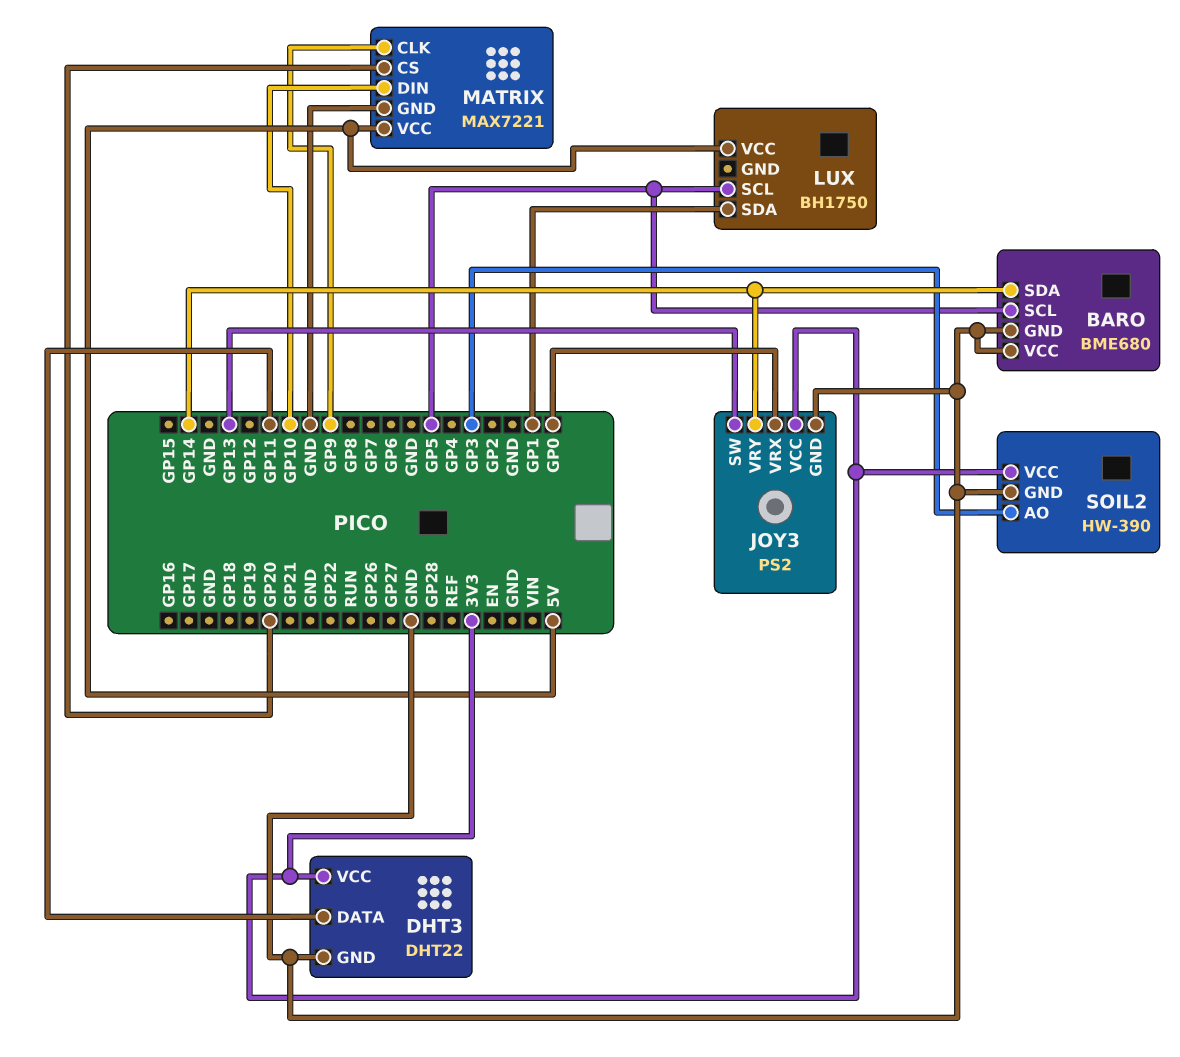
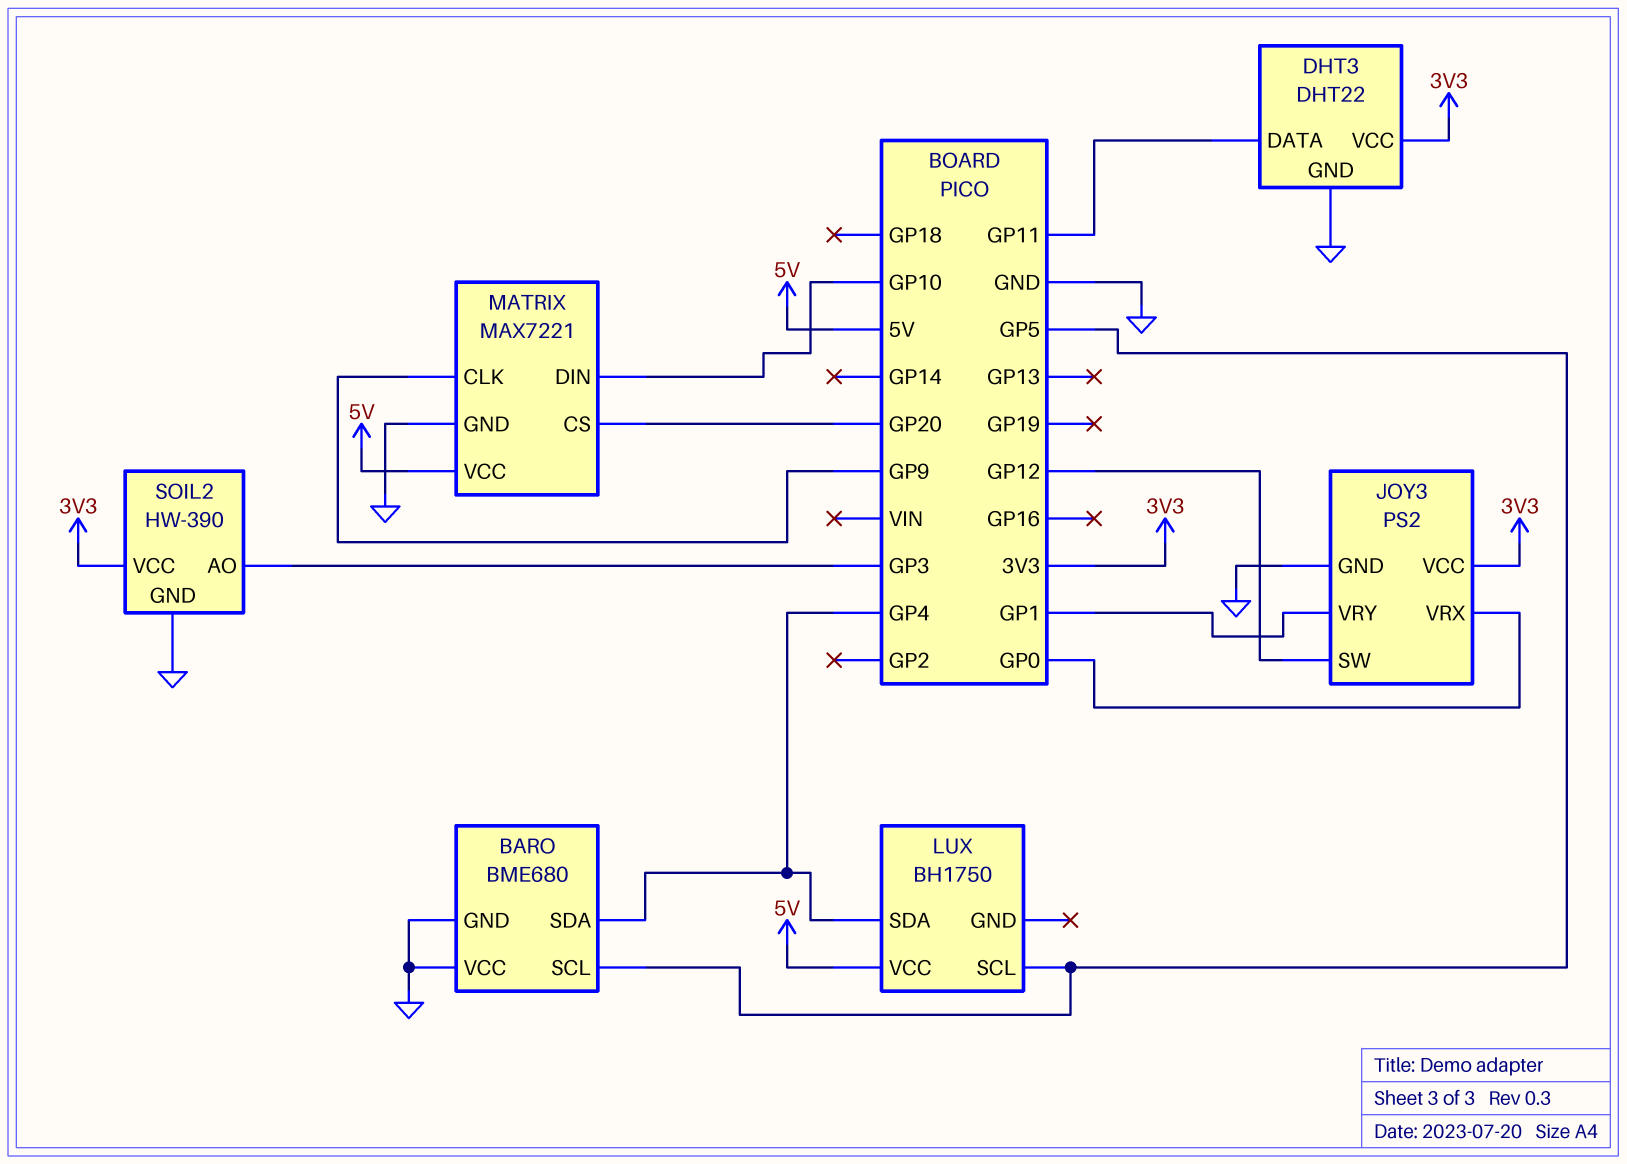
BARO pin SDA: GP14 -> GP4
JOY3 pin SW: GP13 -> GP12
JOY3 pin VRY: GP14 -> GP1
LUX pin SDA: GP1 -> GP4

